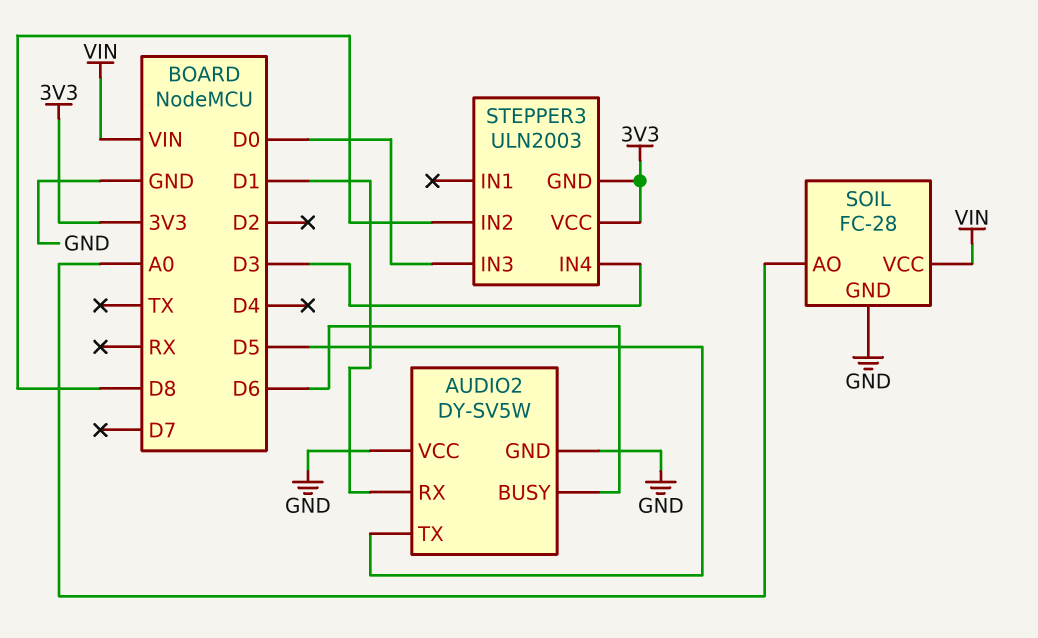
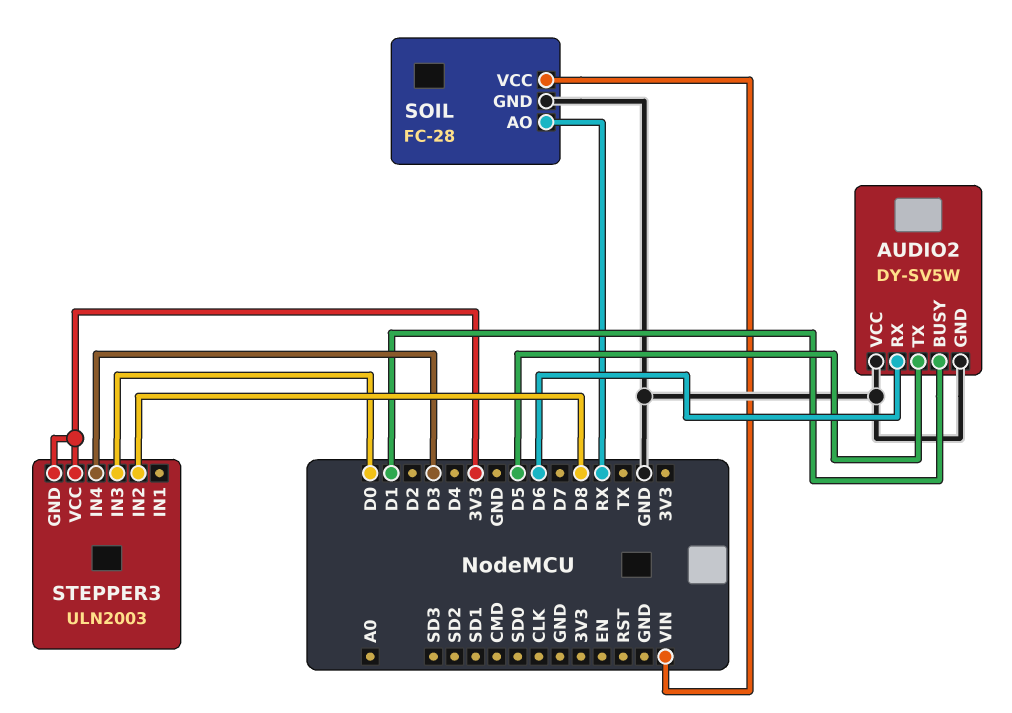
AUDIO2 pin BUSY: D6 -> D1
AUDIO2 pin RX: D1 -> D6
SOIL pin AO: A0 -> RX

